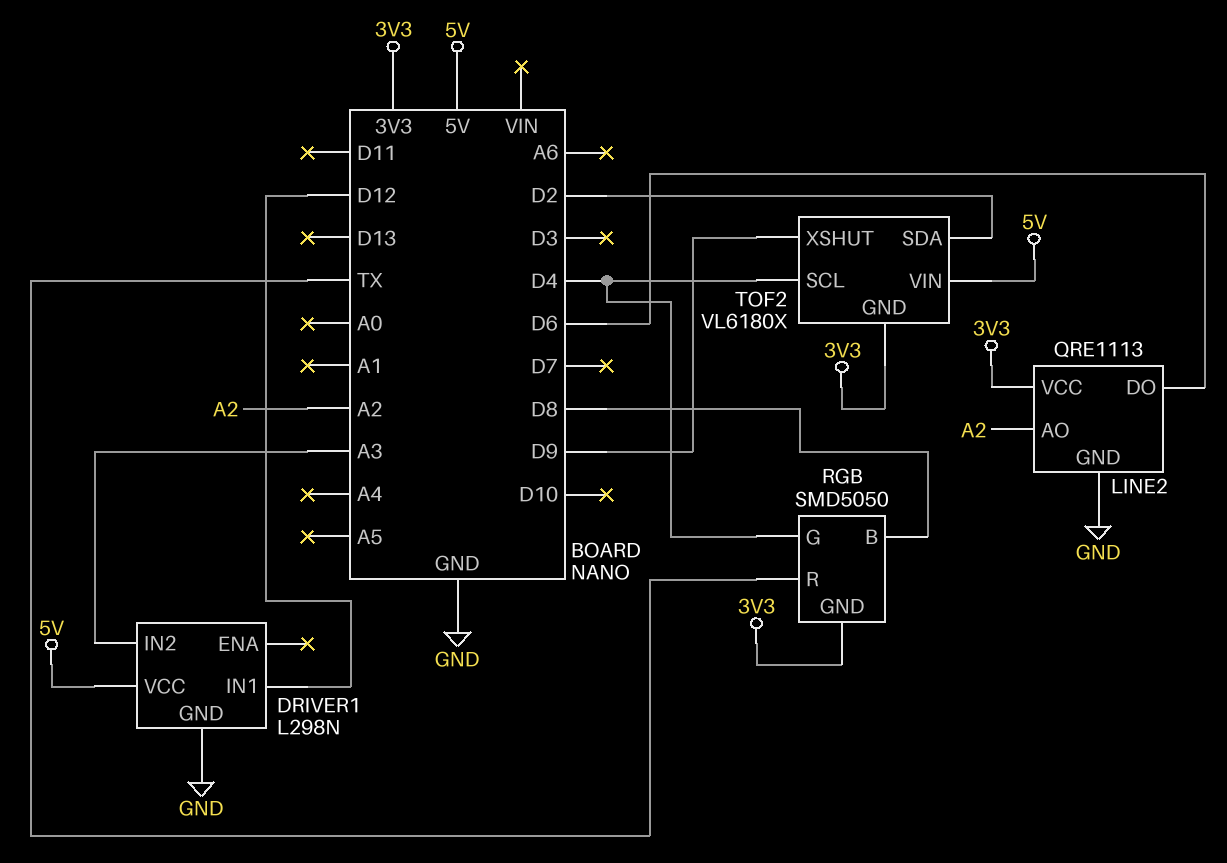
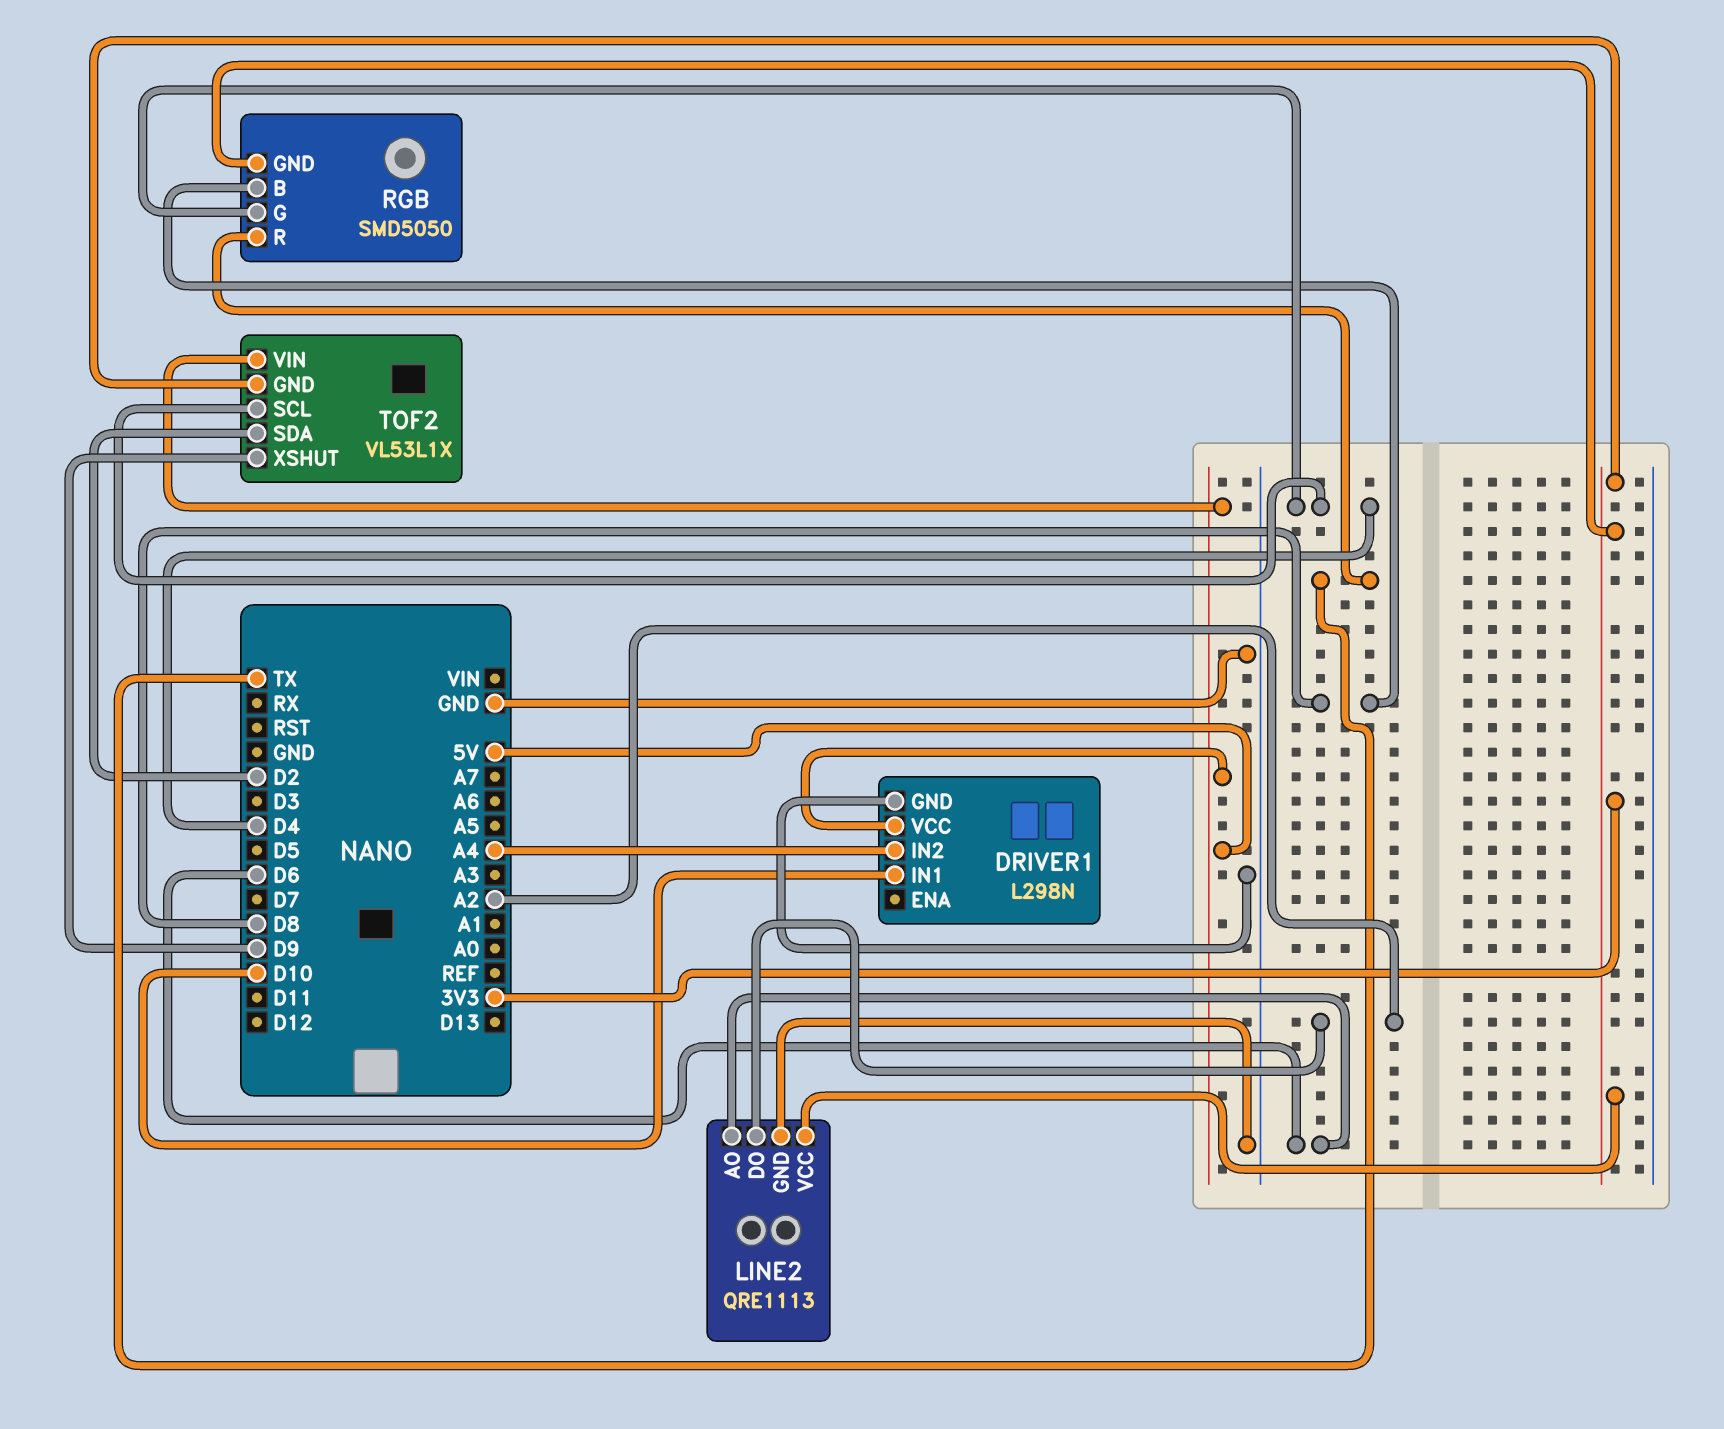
DRIVER1 pin IN1: D12 -> D10
DRIVER1 pin IN2: A3 -> A4
LINE2 pin AO: A2 -> D6
LINE2 pin DO: D6 -> A2
TOF2: VL6180X -> VL53L1X

